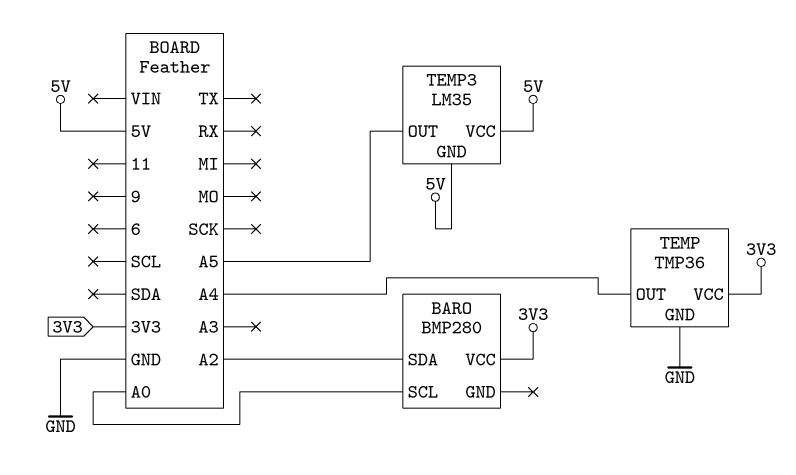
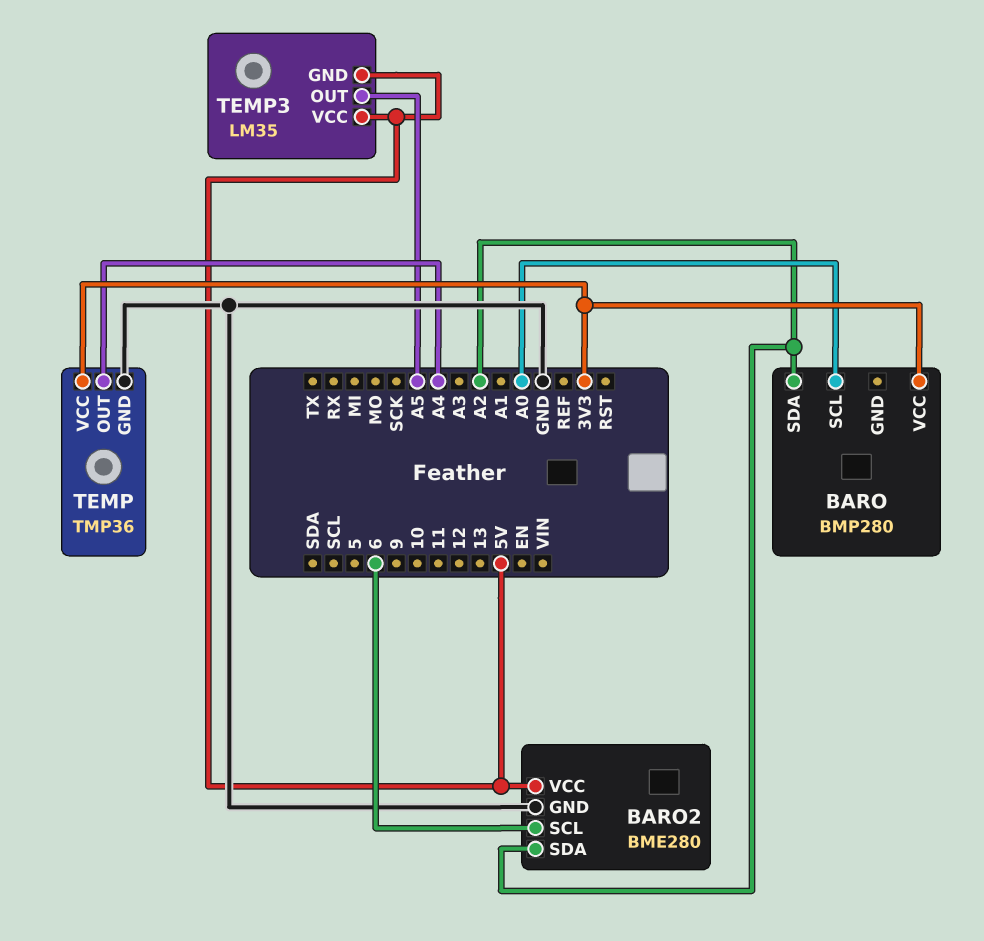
BARO2: none -> BME280
BARO2 pin GND: none -> GND
BARO2 pin SCL: none -> 6
BARO2 pin SDA: none -> A2
BARO2 pin VCC: none -> 5V

